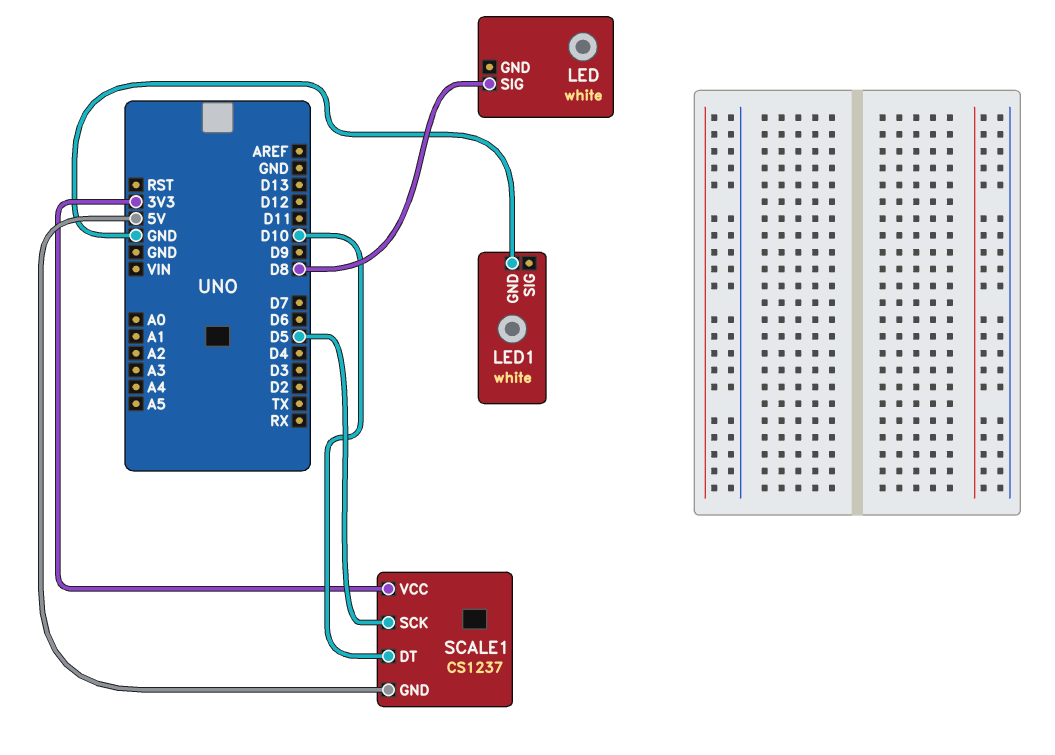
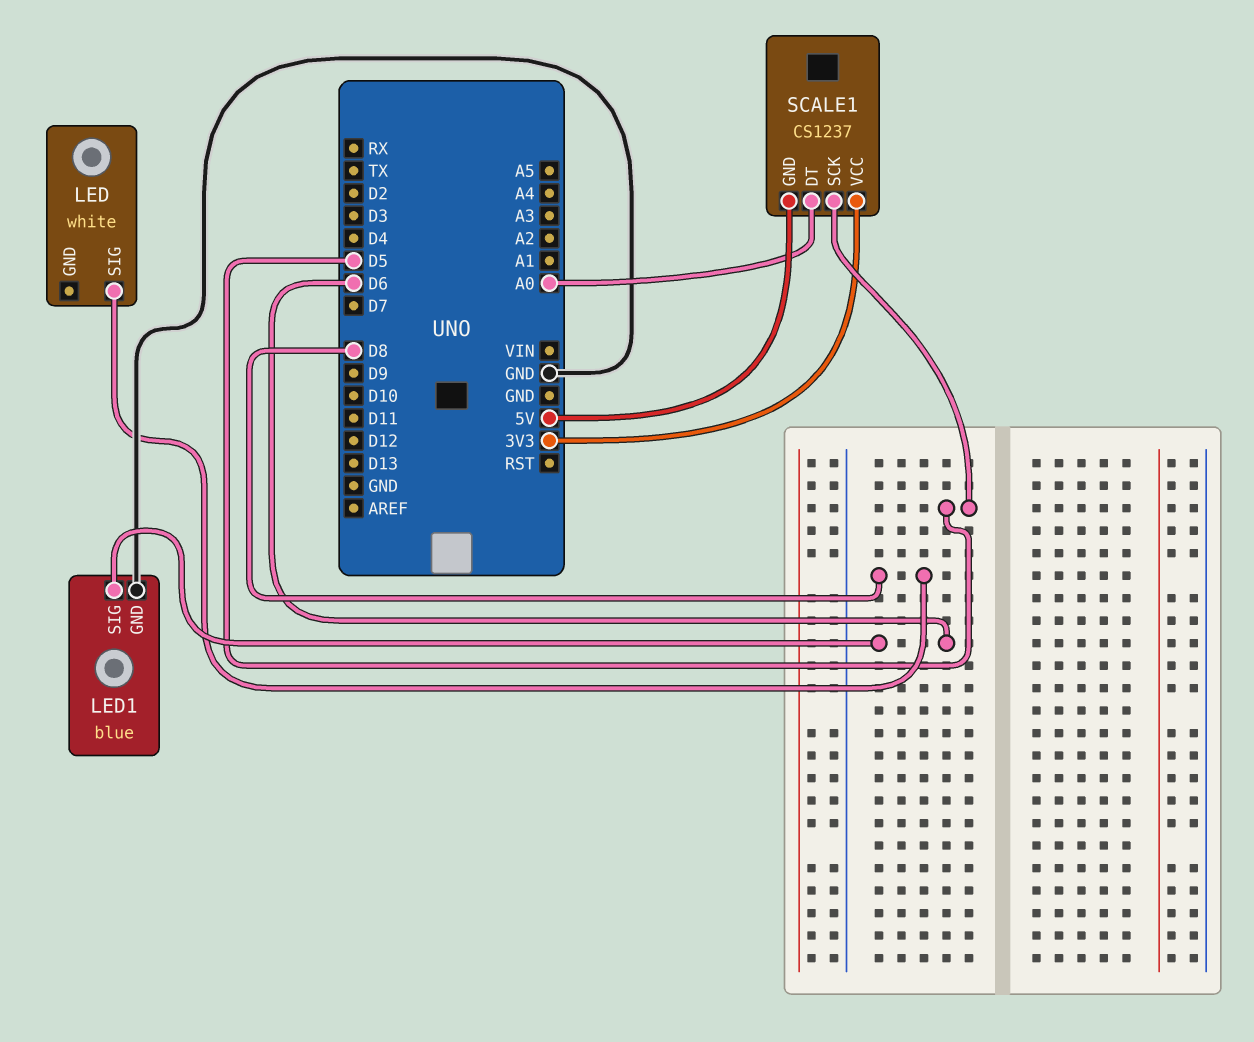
LED1: white -> blue
LED1 pin SIG: none -> D6
SCALE1 pin DT: D10 -> A0

